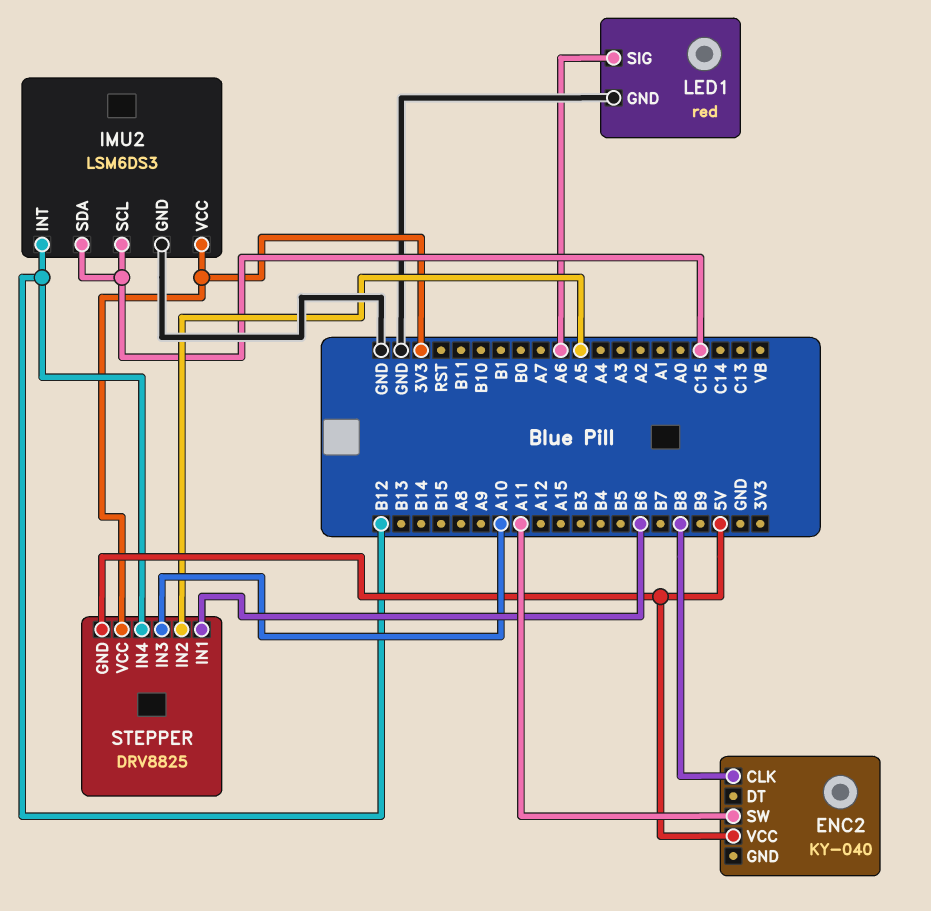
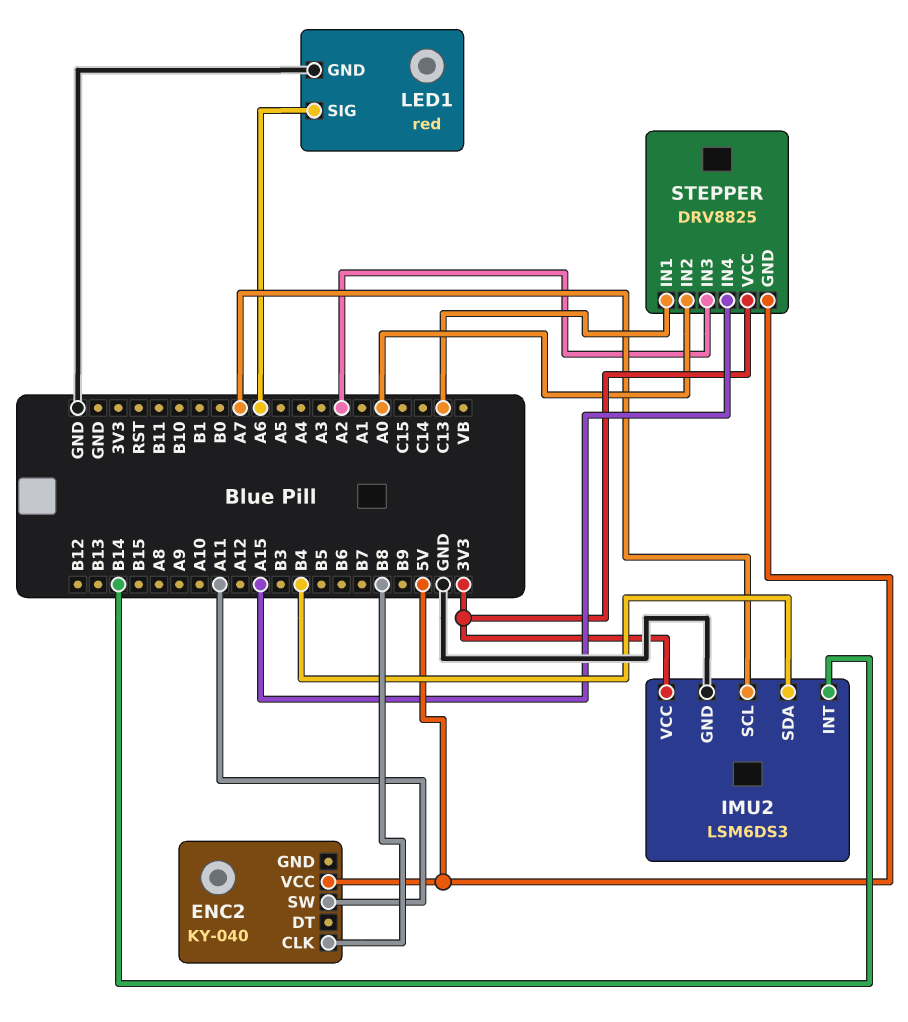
IMU2 pin INT: B12 -> B14
IMU2 pin SCL: C15 -> A7
IMU2 pin SDA: C15 -> B4
STEPPER pin IN1: B6 -> C13
STEPPER pin IN2: A5 -> A0
STEPPER pin IN3: A10 -> A2
STEPPER pin IN4: B12 -> A15

